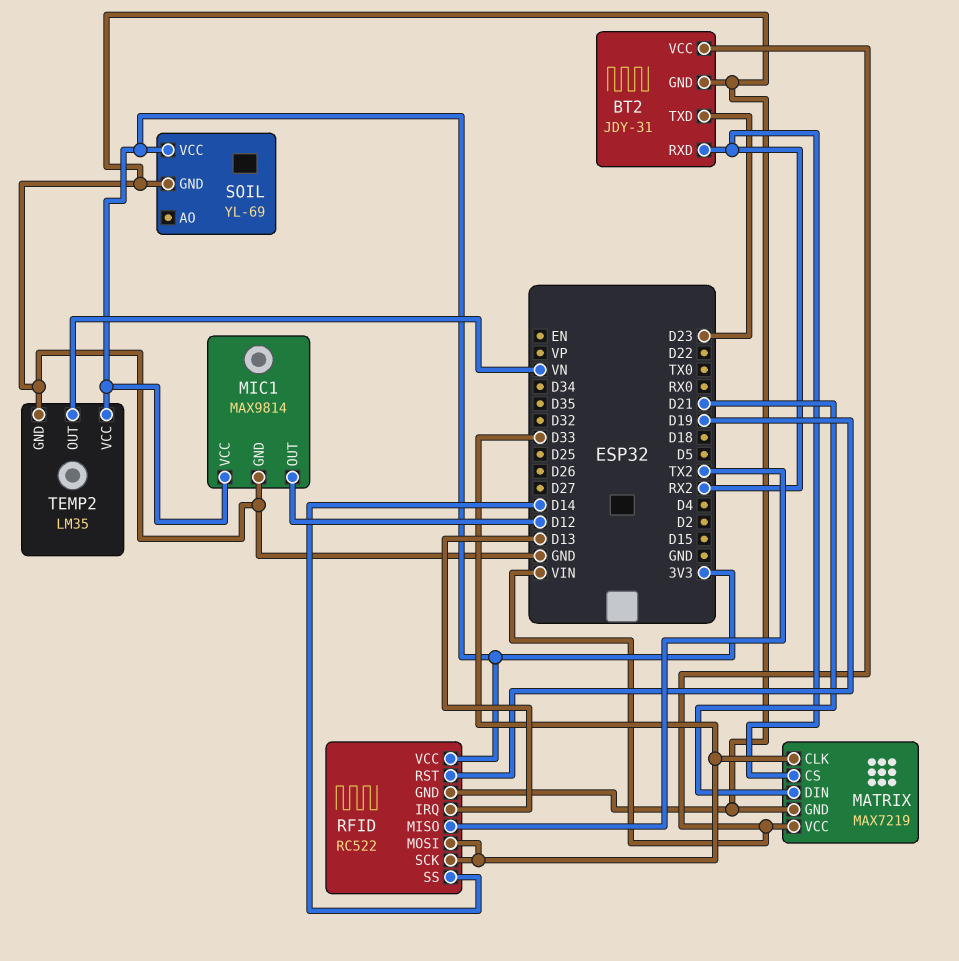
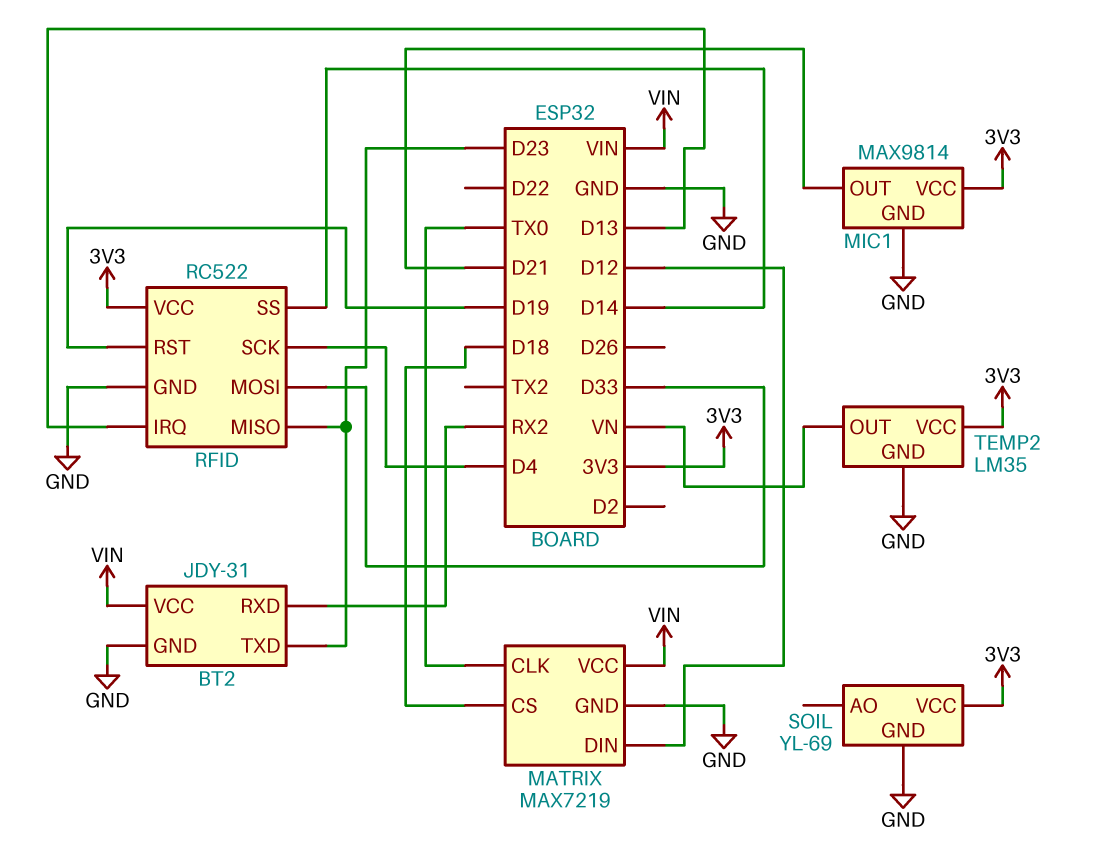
MATRIX pin CLK: D33 -> TX0
MATRIX pin CS: RX2 -> D18
MATRIX pin DIN: D21 -> D12
MIC1 pin OUT: D12 -> D21
RFID pin MISO: TX2 -> D23
RFID pin SCK: D33 -> D4

